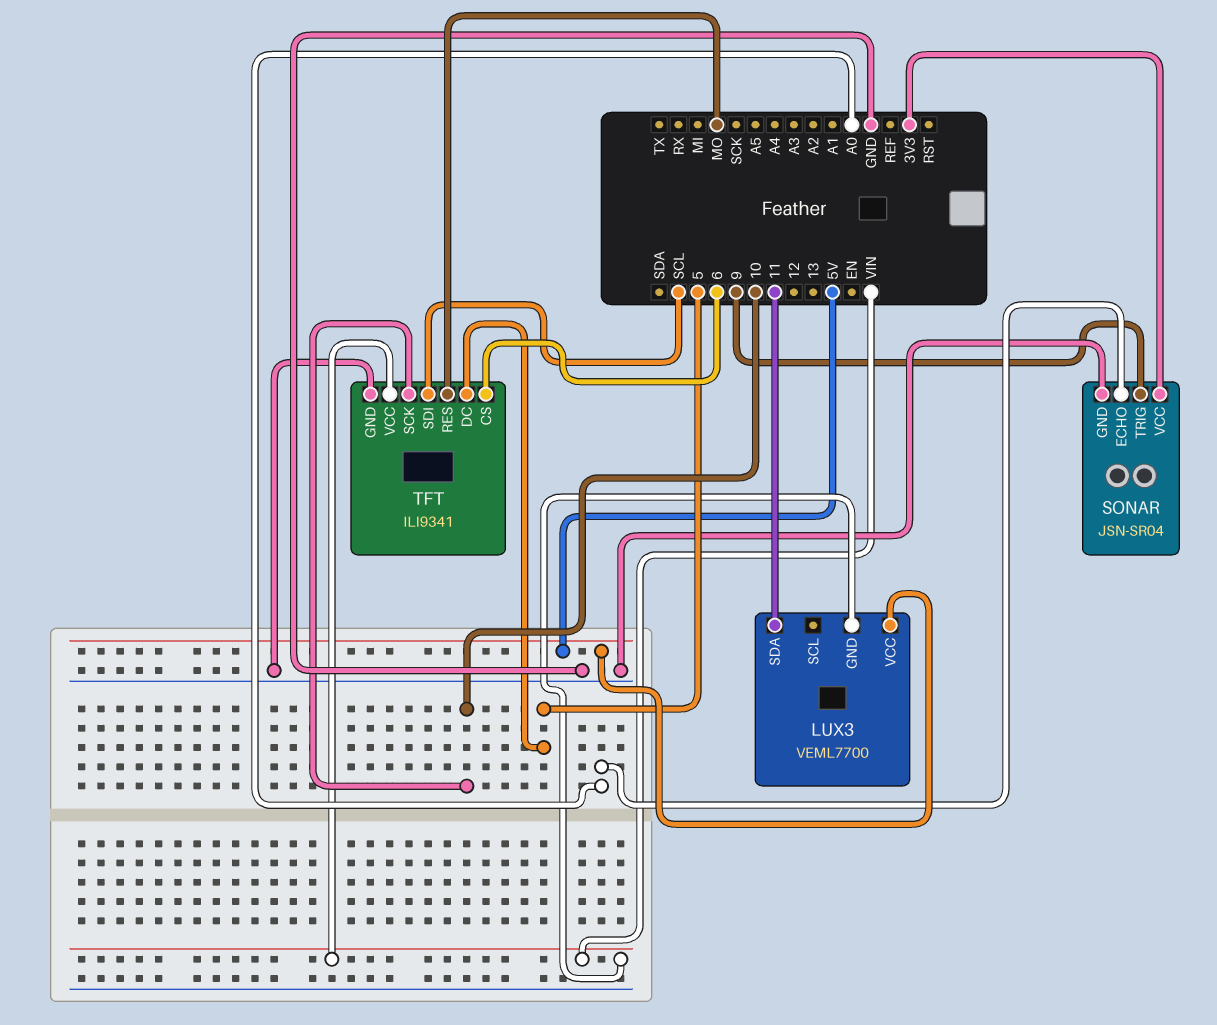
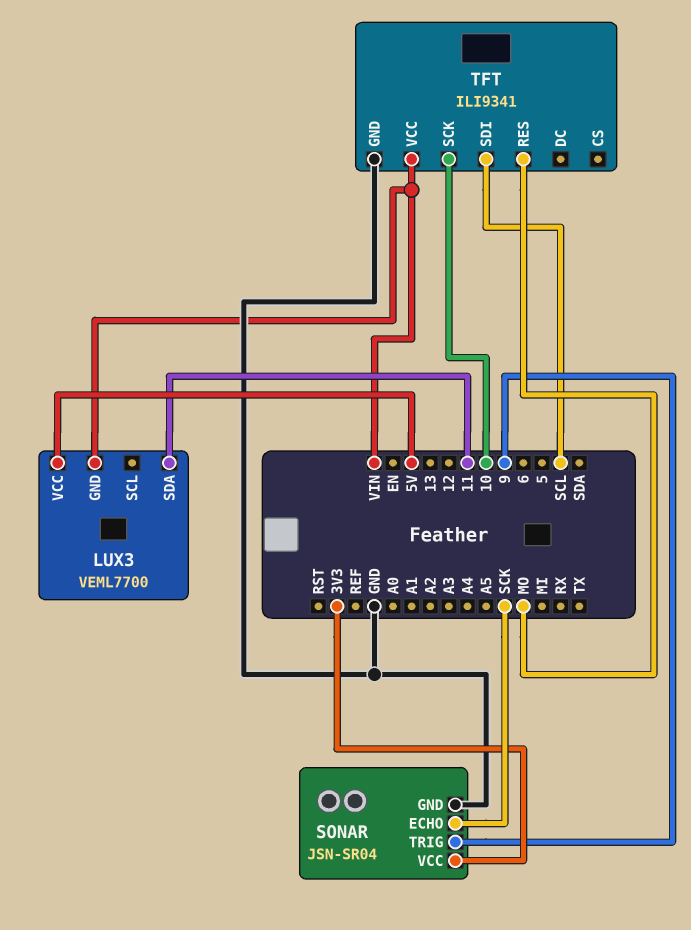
SONAR pin ECHO: A0 -> SCK
TFT pin CS: 6 -> none
TFT pin DC: 5 -> none

